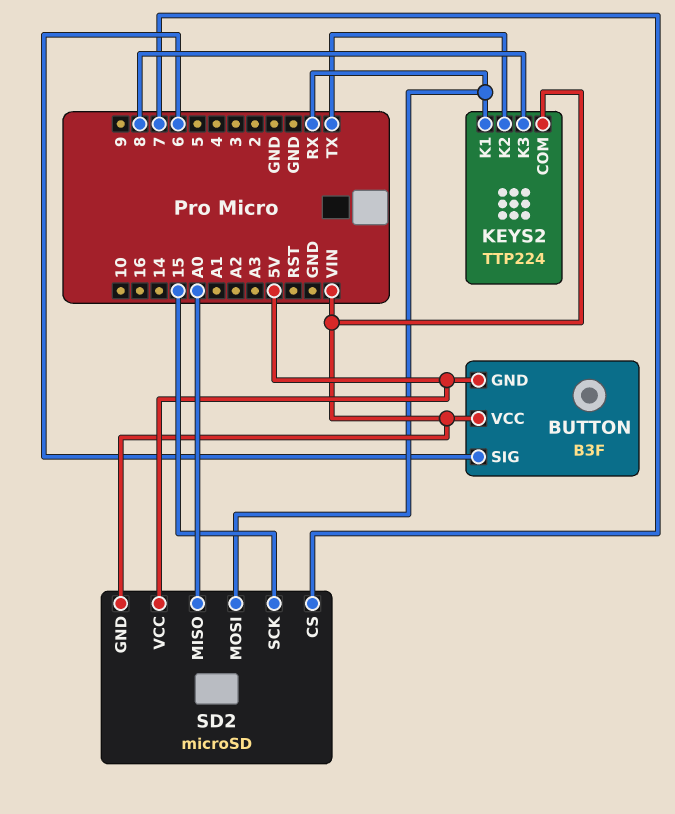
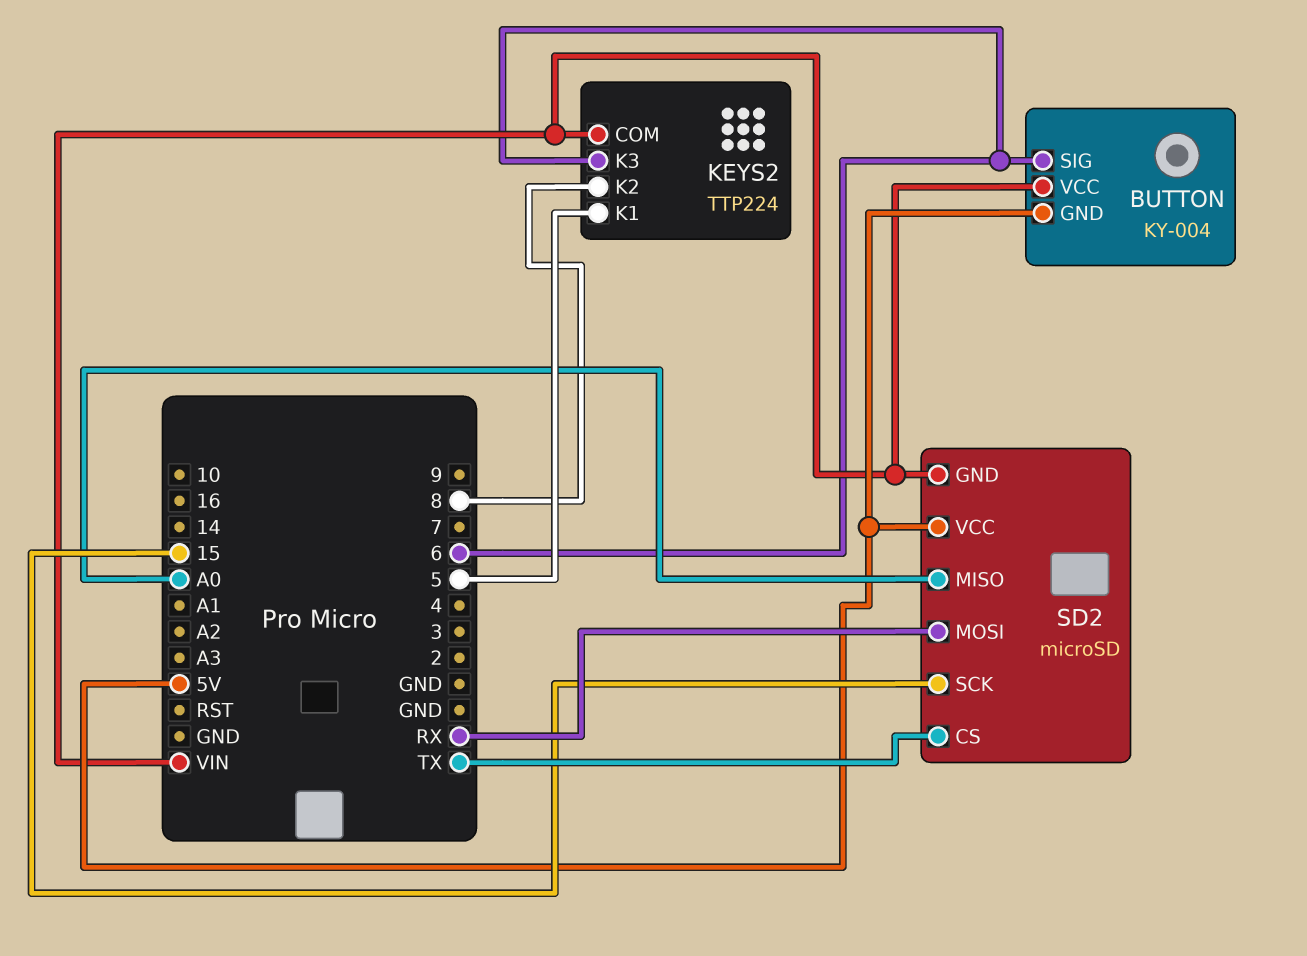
BUTTON: B3F -> KY-004
KEYS2 pin K1: RX -> 5
KEYS2 pin K2: TX -> 8
KEYS2 pin K3: 8 -> 6
SD2 pin CS: 7 -> TX

